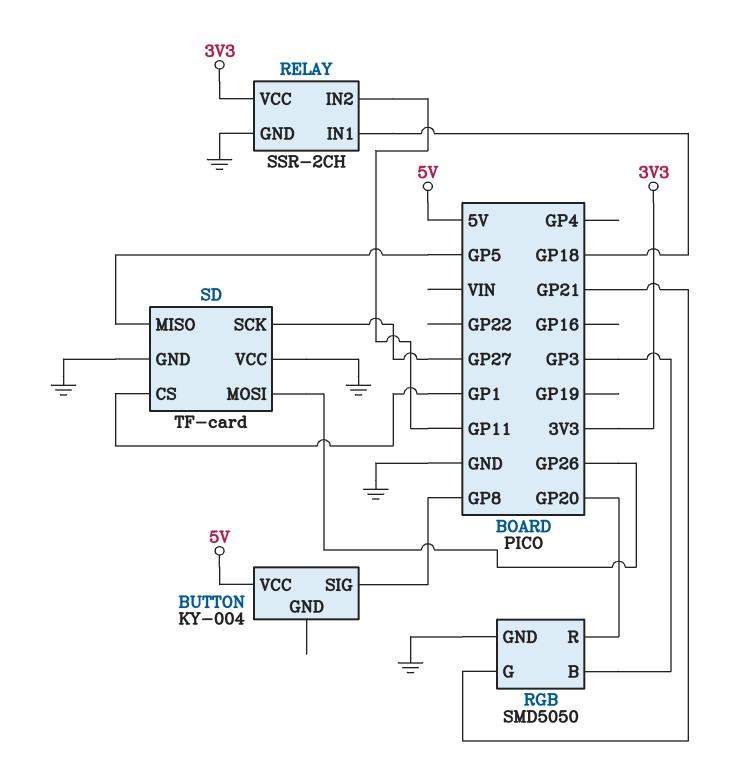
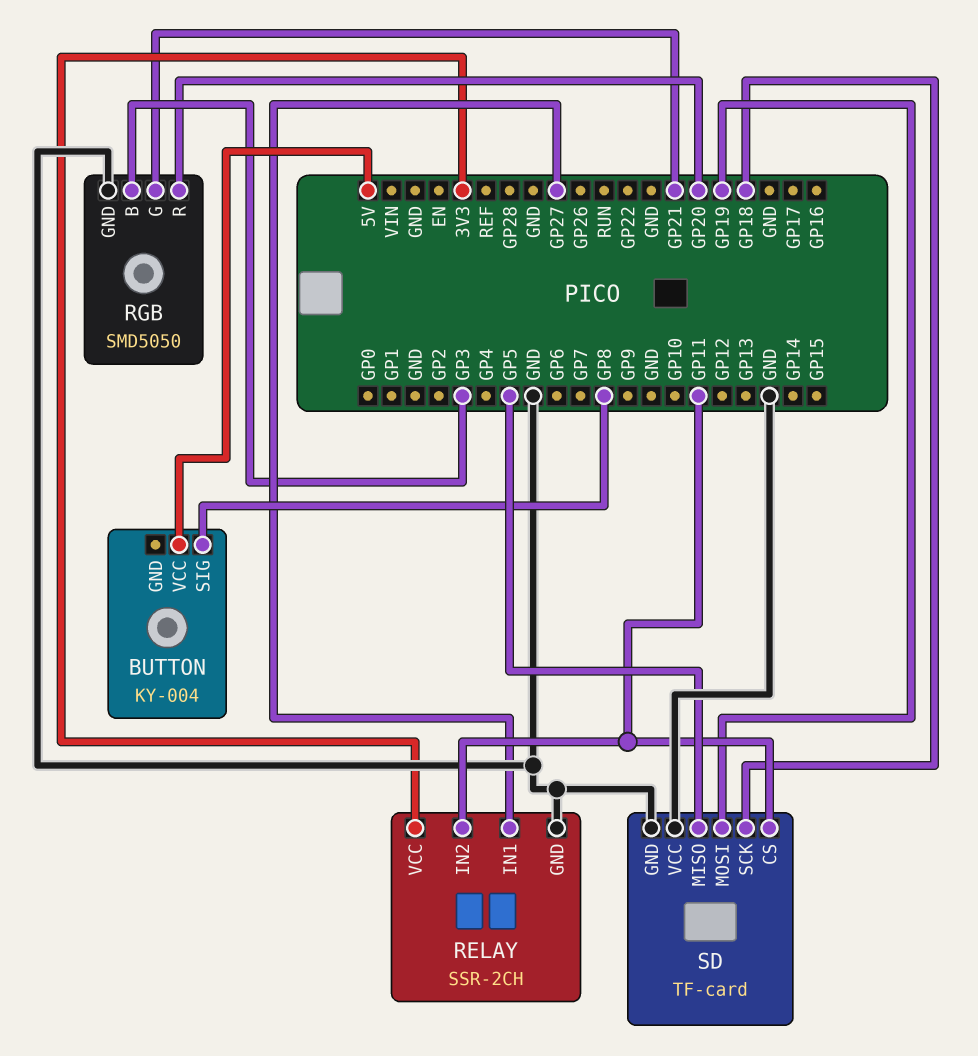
RELAY pin IN1: GP18 -> GP27
SD pin CS: GP1 -> GP11
SD pin MOSI: GP26 -> GP19
SD pin SCK: GP27 -> GP18

